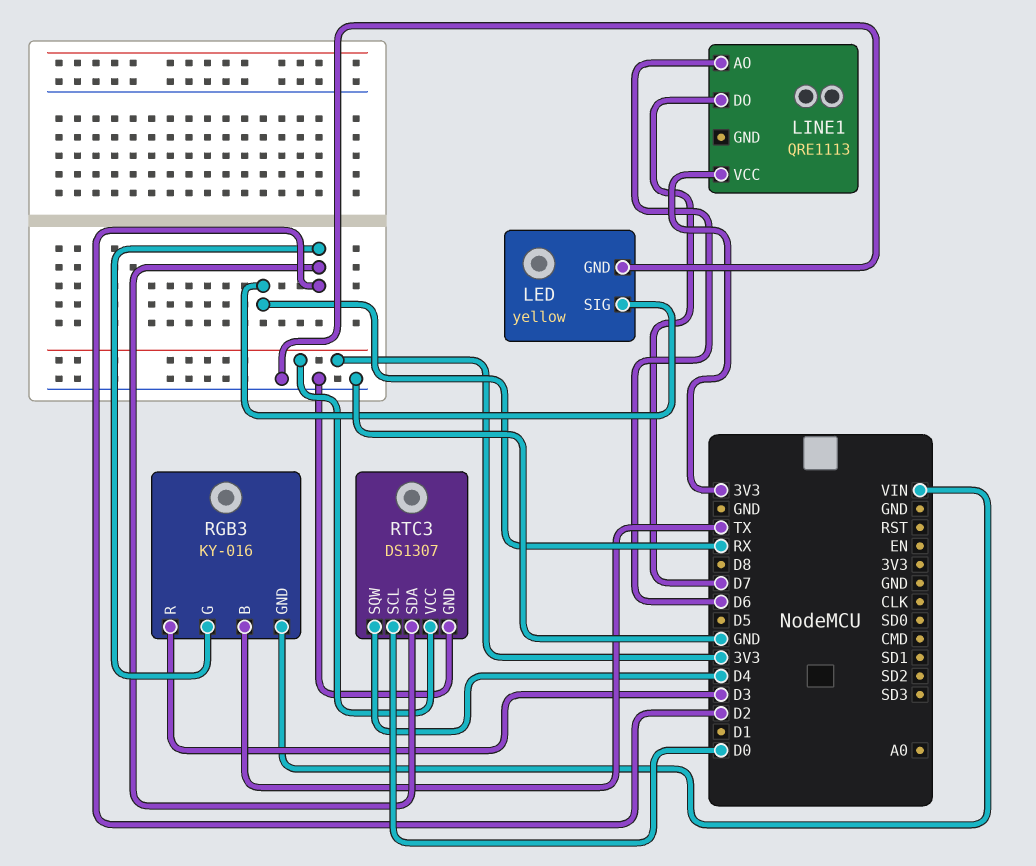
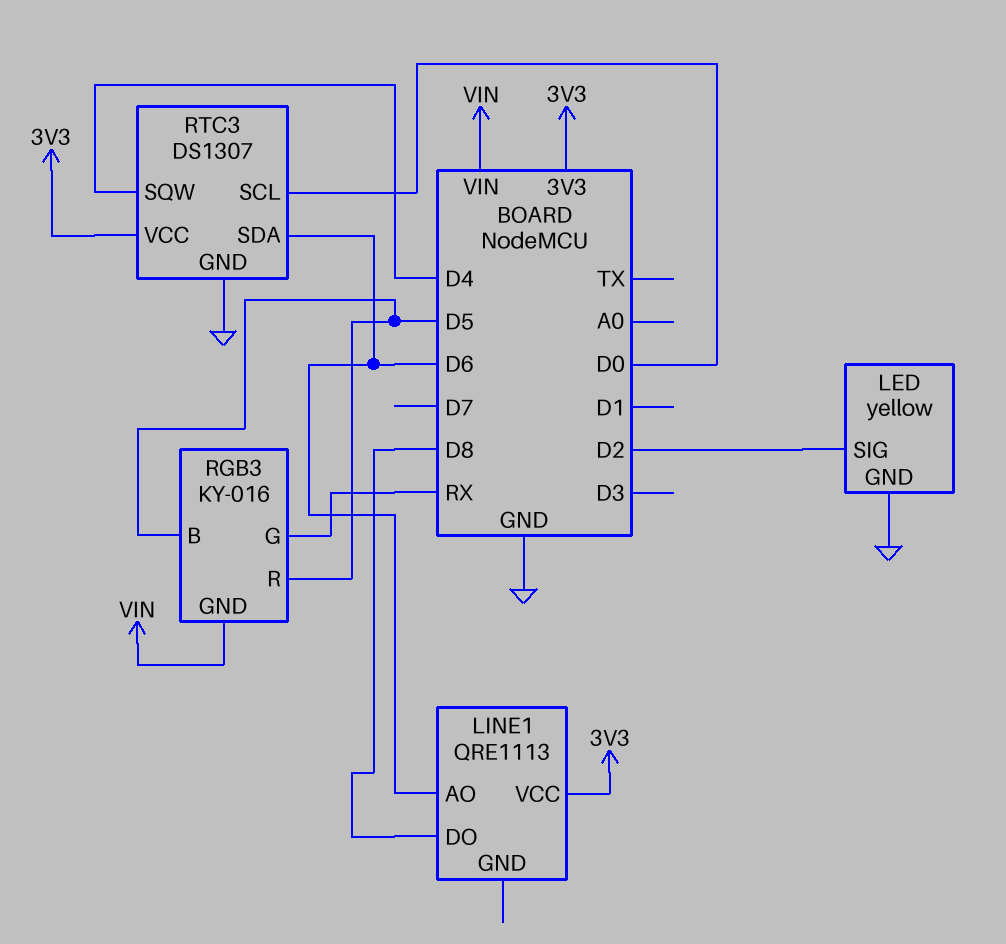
LED pin SIG: RX -> D2
LINE1 pin DO: D7 -> D8
RGB3 pin B: TX -> D5
RGB3 pin G: D2 -> RX
RGB3 pin R: D3 -> D5
RTC3 pin SDA: D2 -> D6

